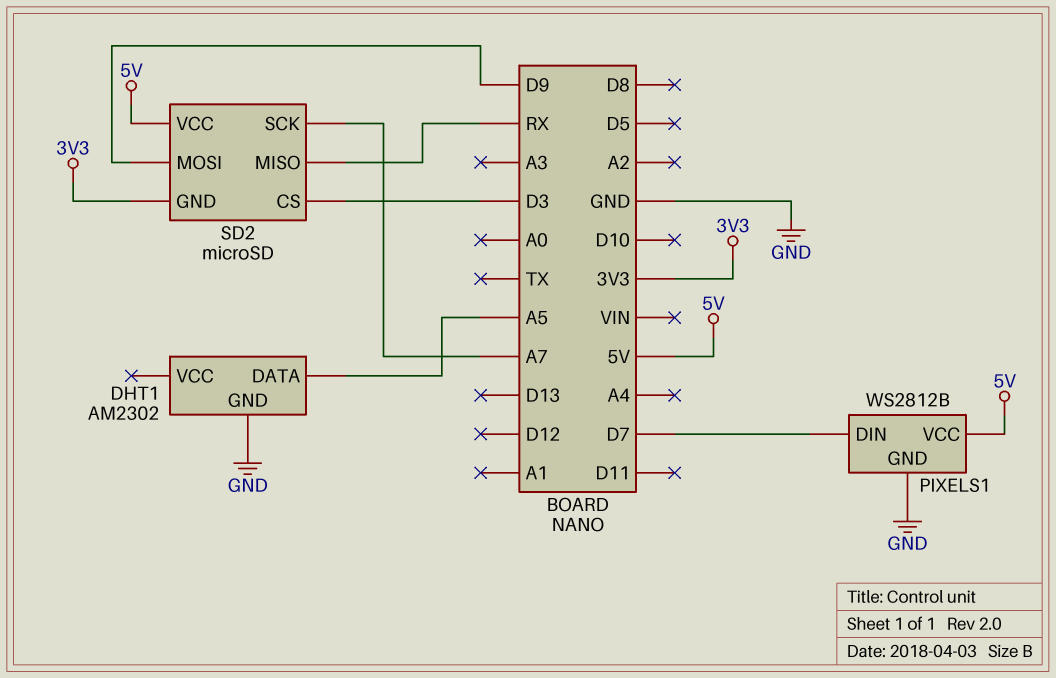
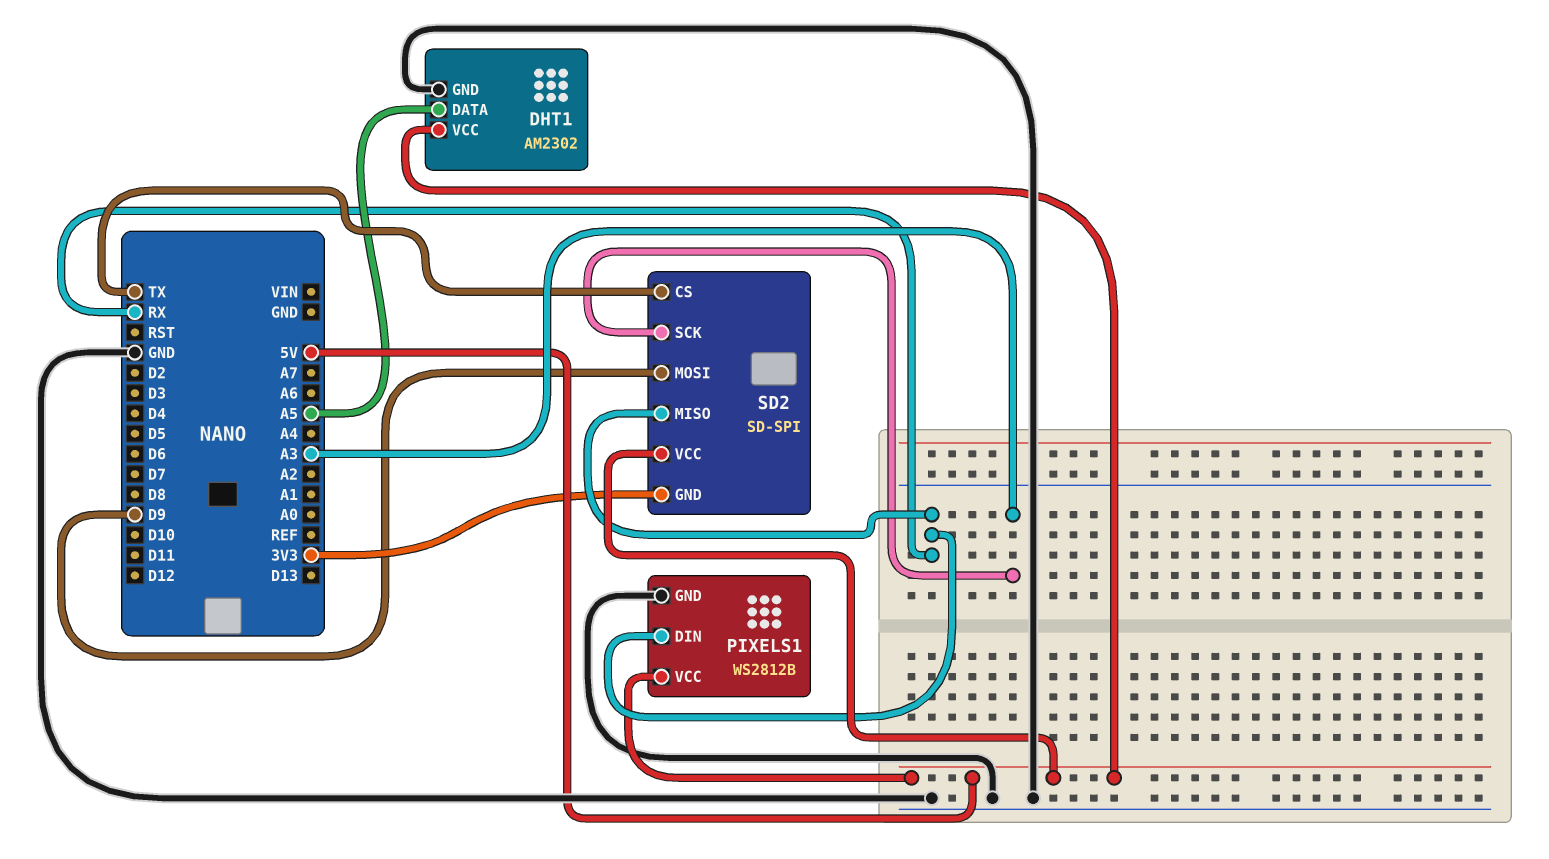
DHT1 pin VCC: none -> 5V
PIXELS1 pin DIN: D7 -> RX
SD2: microSD -> SD-SPI
SD2 pin CS: D3 -> TX
SD2 pin SCK: A7 -> A3

